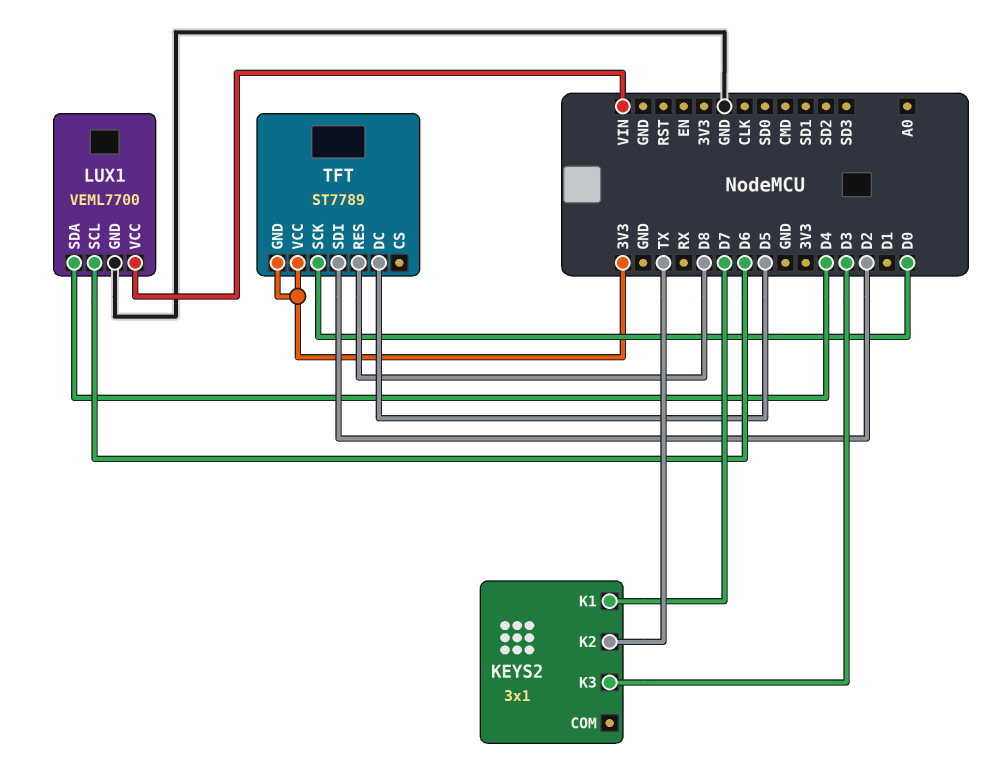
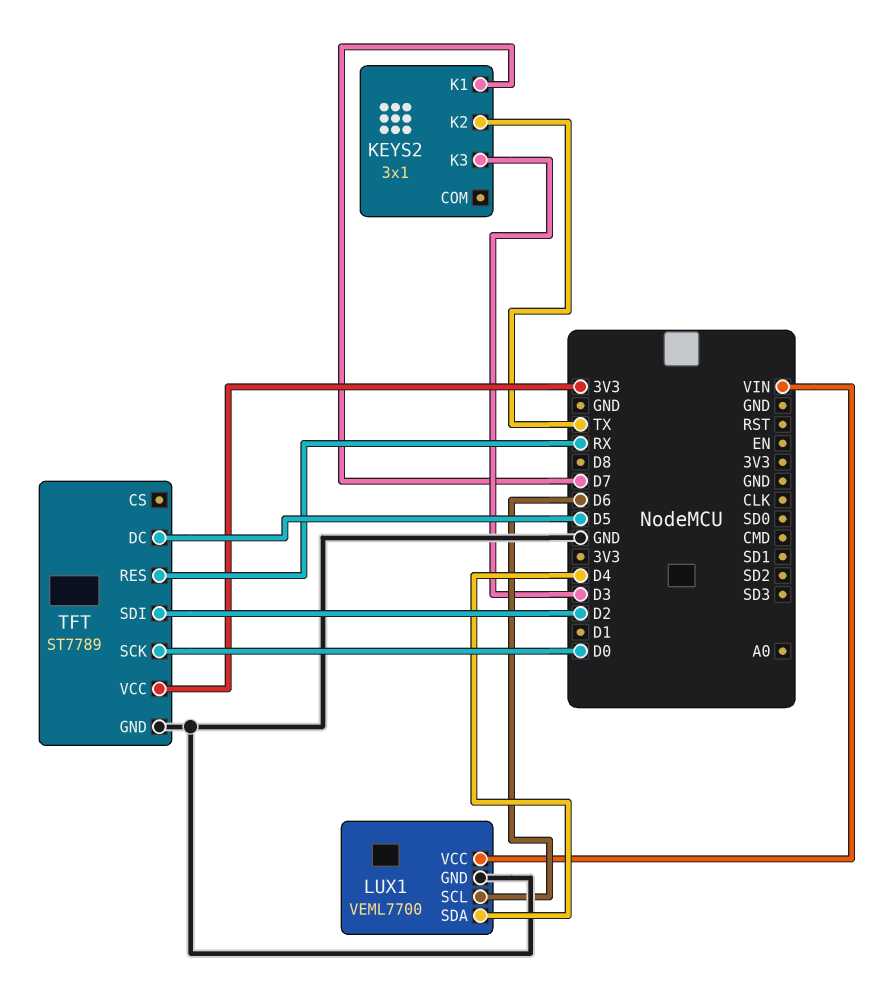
TFT pin GND: 3V3 -> GND
TFT pin RES: D8 -> RX

